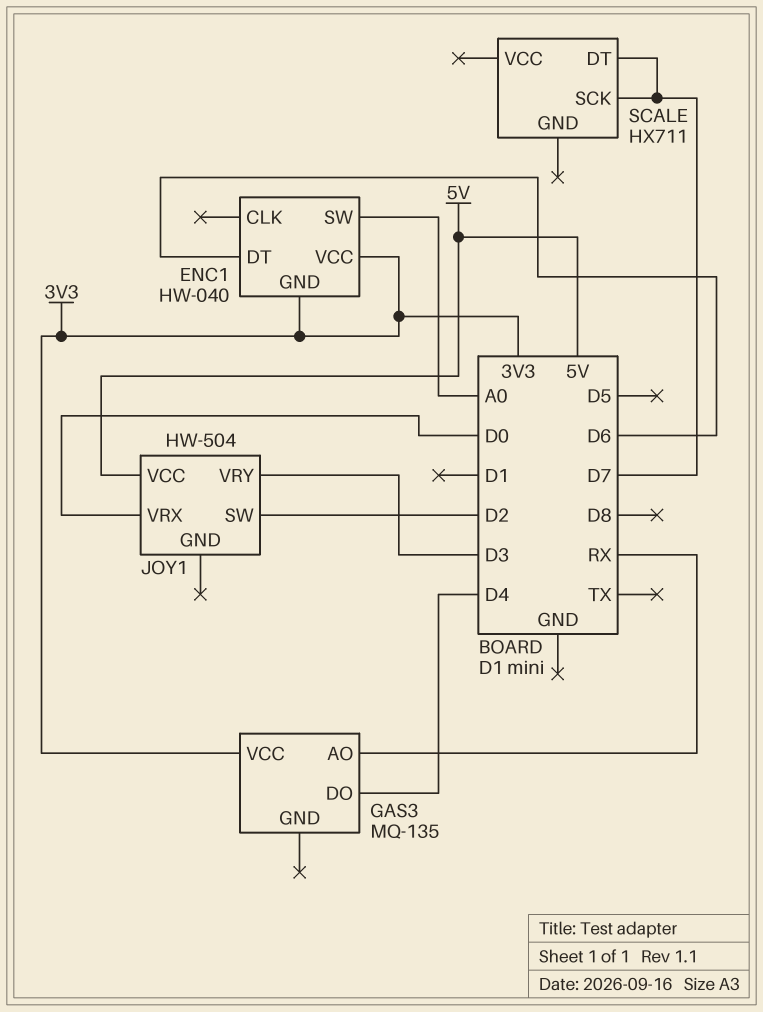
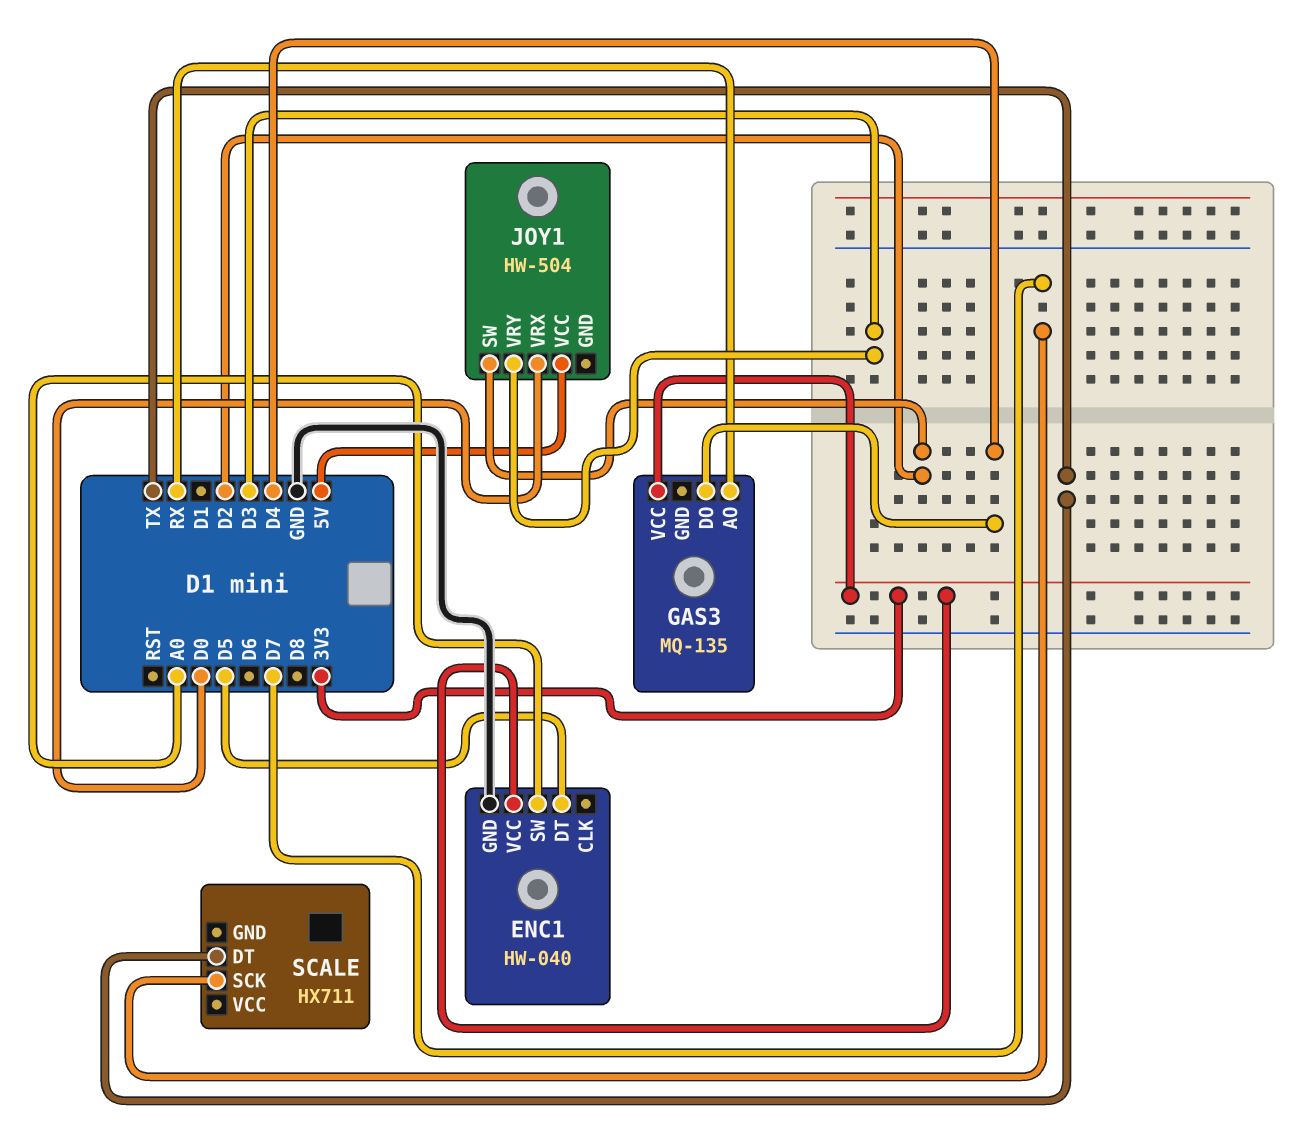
ENC1 pin DT: D6 -> D5
ENC1 pin GND: 3V3 -> GND
SCALE pin DT: D7 -> TX

